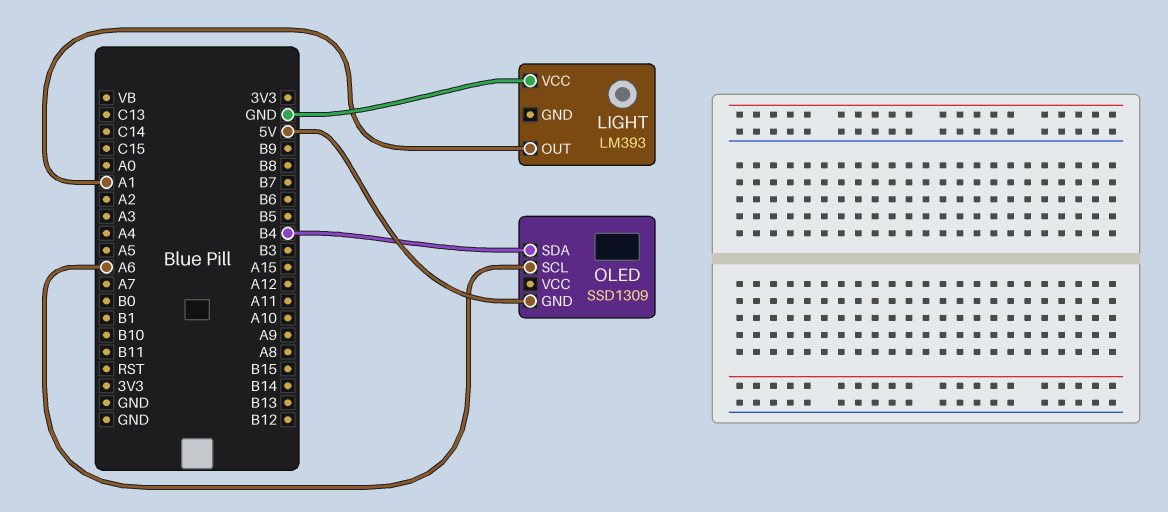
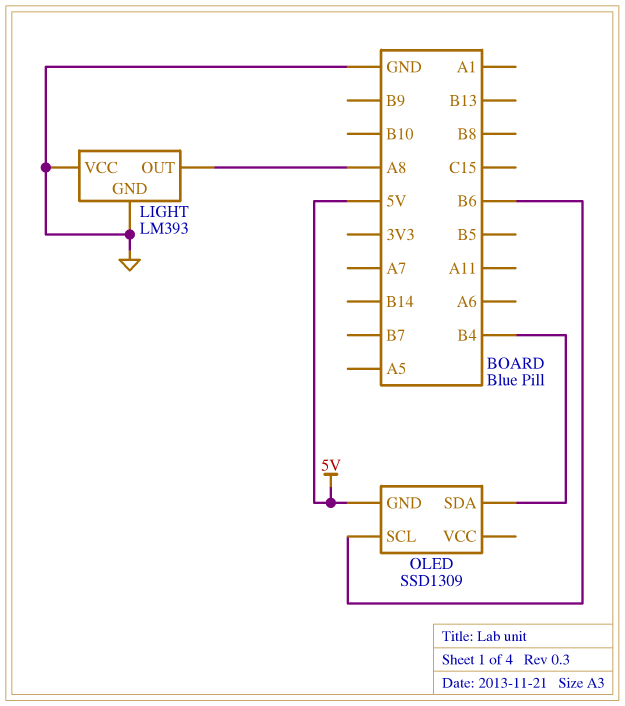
LIGHT pin GND: none -> GND
LIGHT pin OUT: A1 -> A8
OLED pin SCL: A6 -> B6

